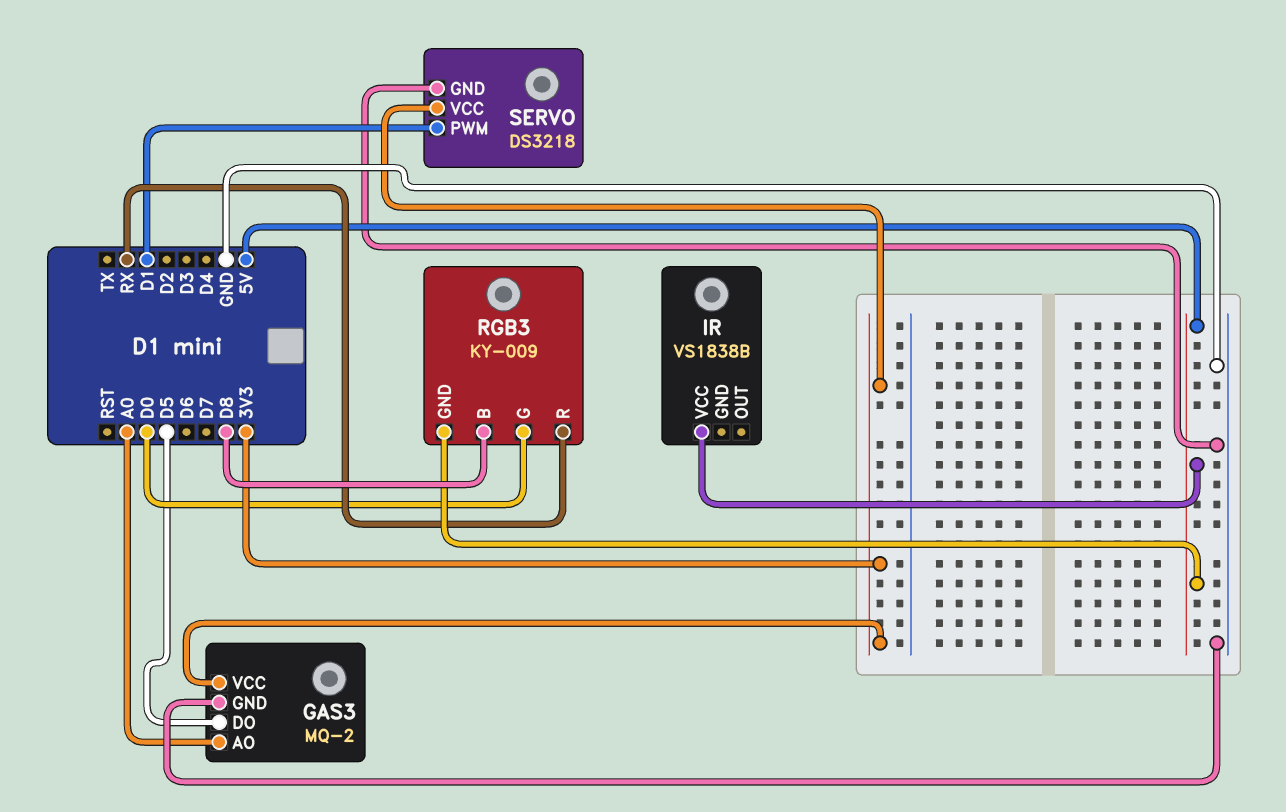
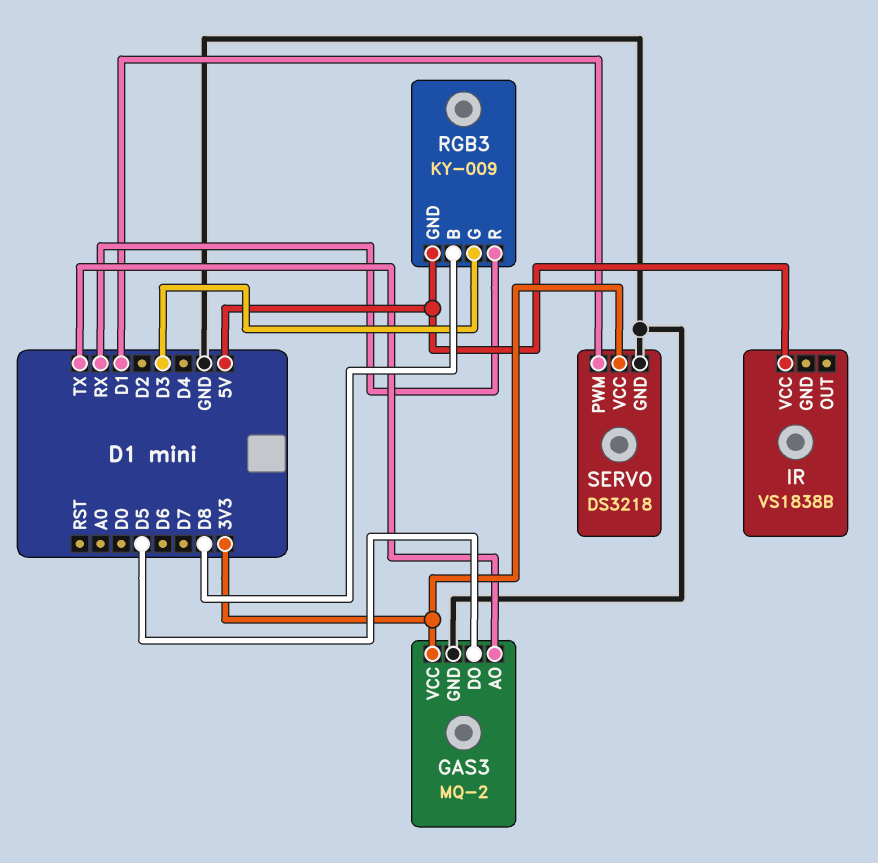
GAS3 pin AO: A0 -> TX
RGB3 pin G: D0 -> D3

